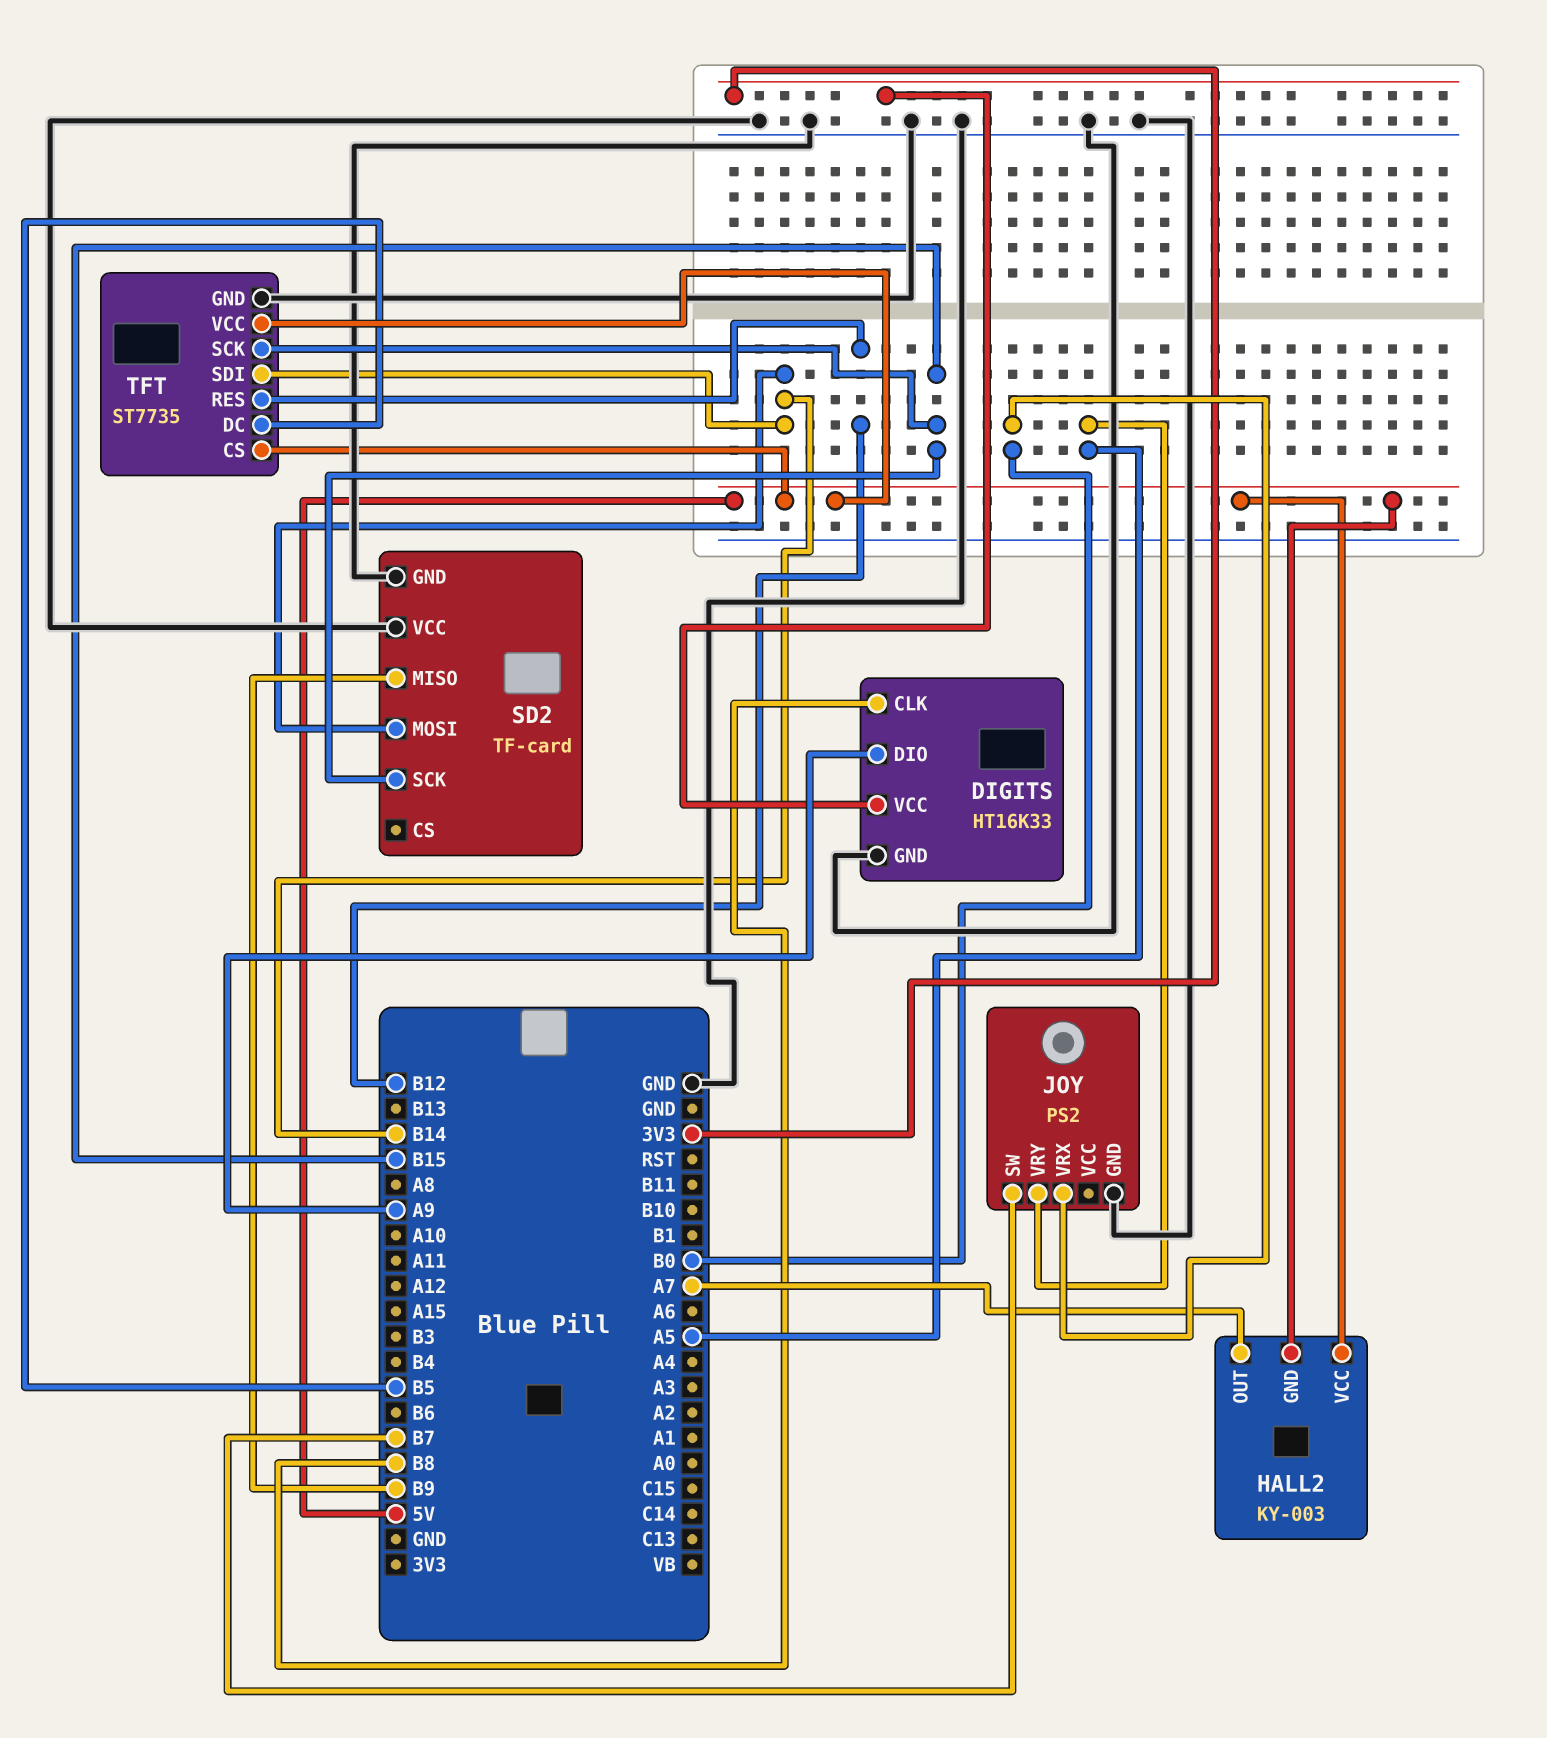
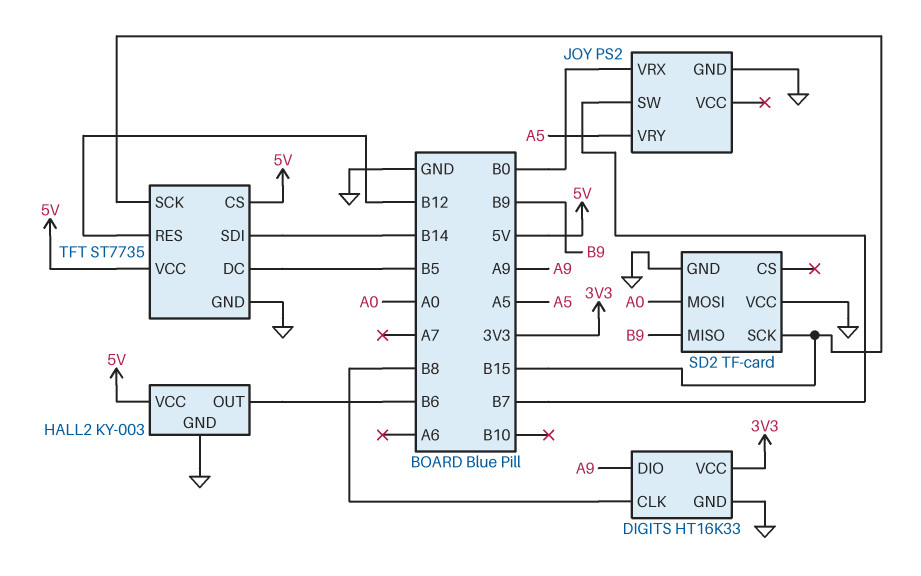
HALL2 pin GND: 5V -> GND
HALL2 pin OUT: A7 -> B6
SD2 pin MOSI: B14 -> A0

